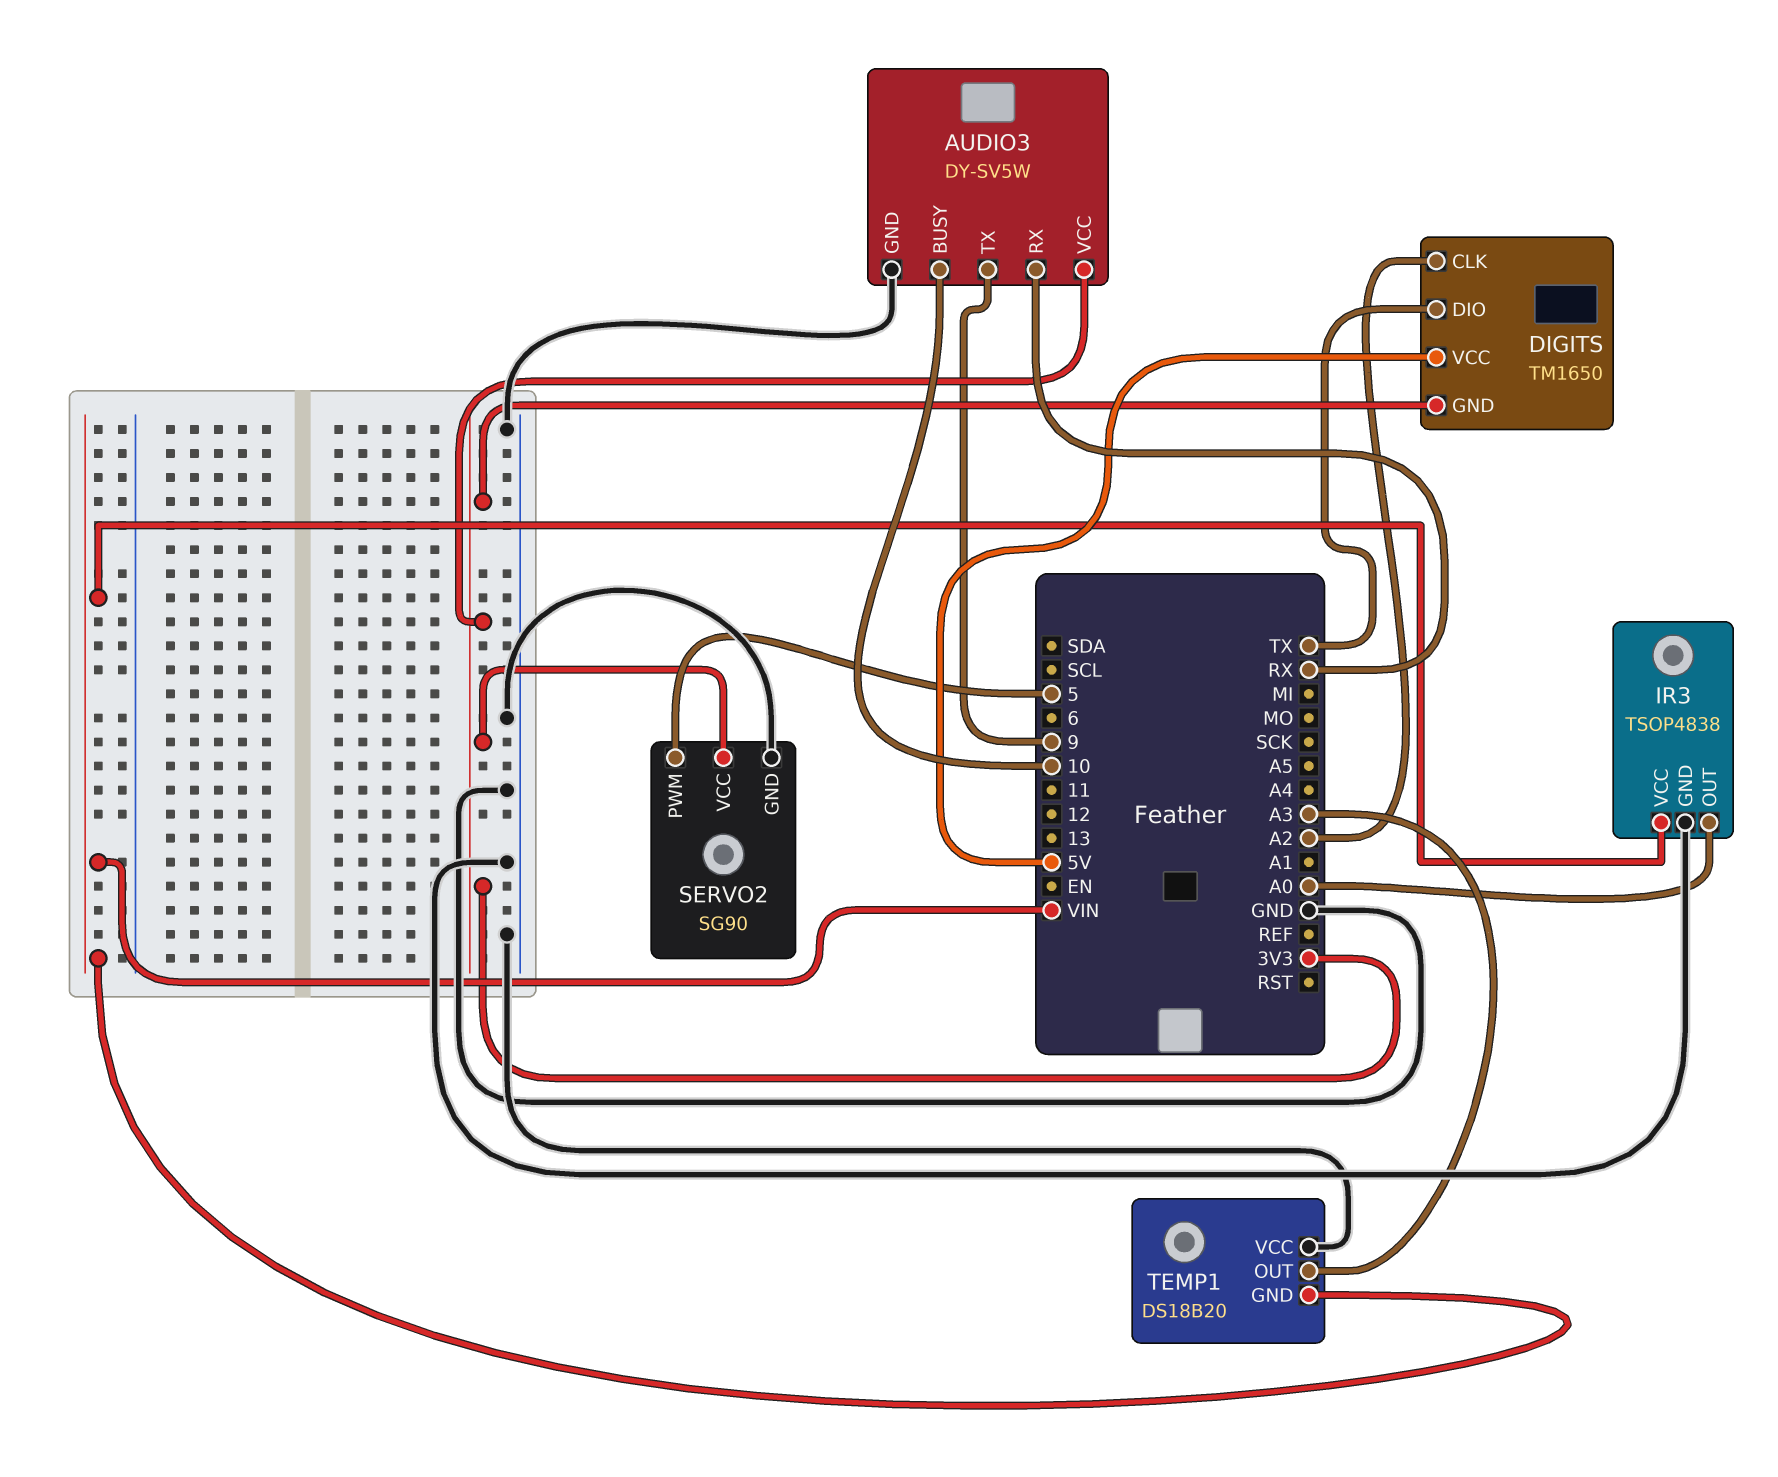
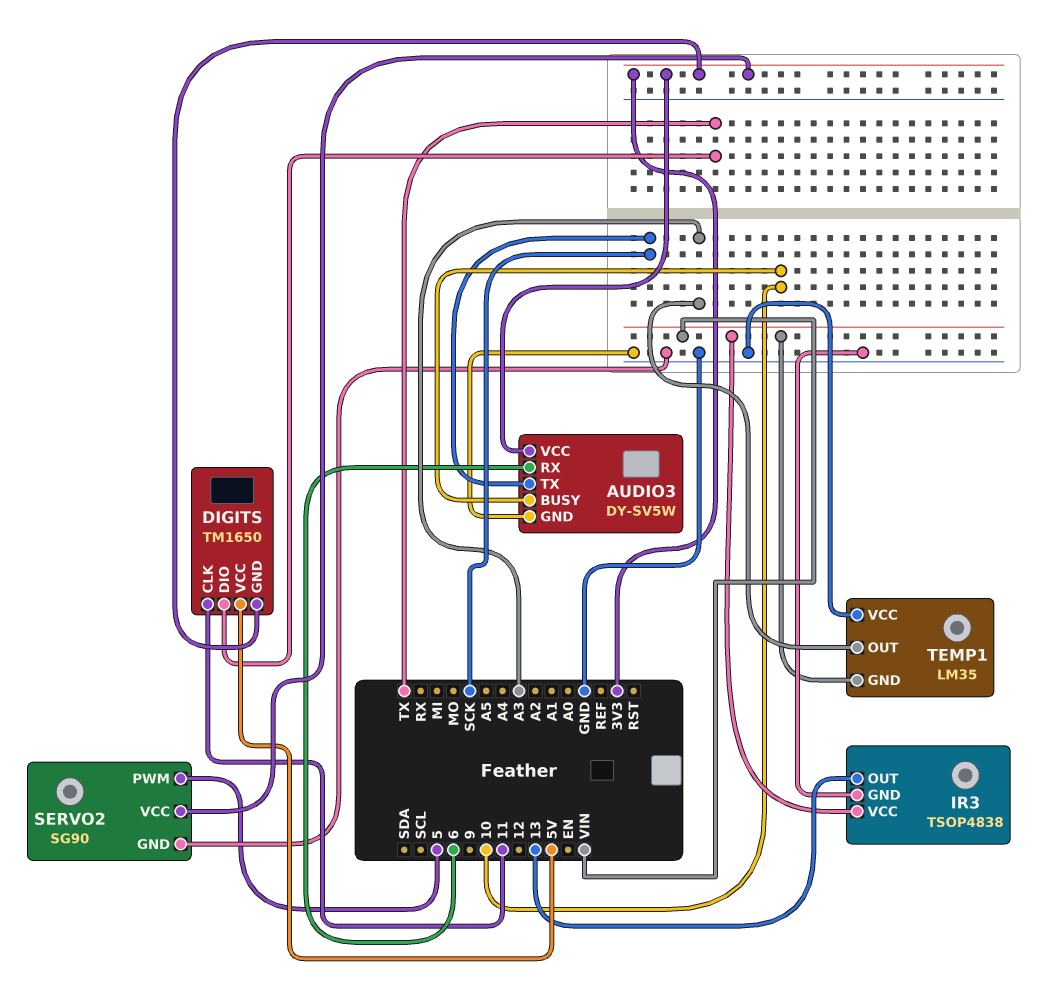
AUDIO3 pin RX: RX -> 6
AUDIO3 pin TX: 9 -> SCK
DIGITS pin CLK: A2 -> 11
IR3 pin OUT: A0 -> 13
TEMP1: DS18B20 -> LM35

